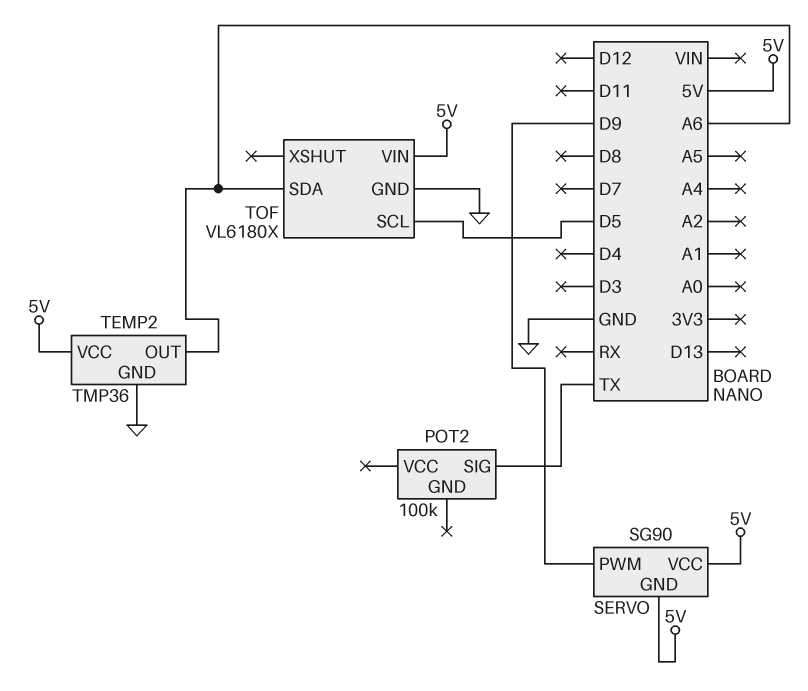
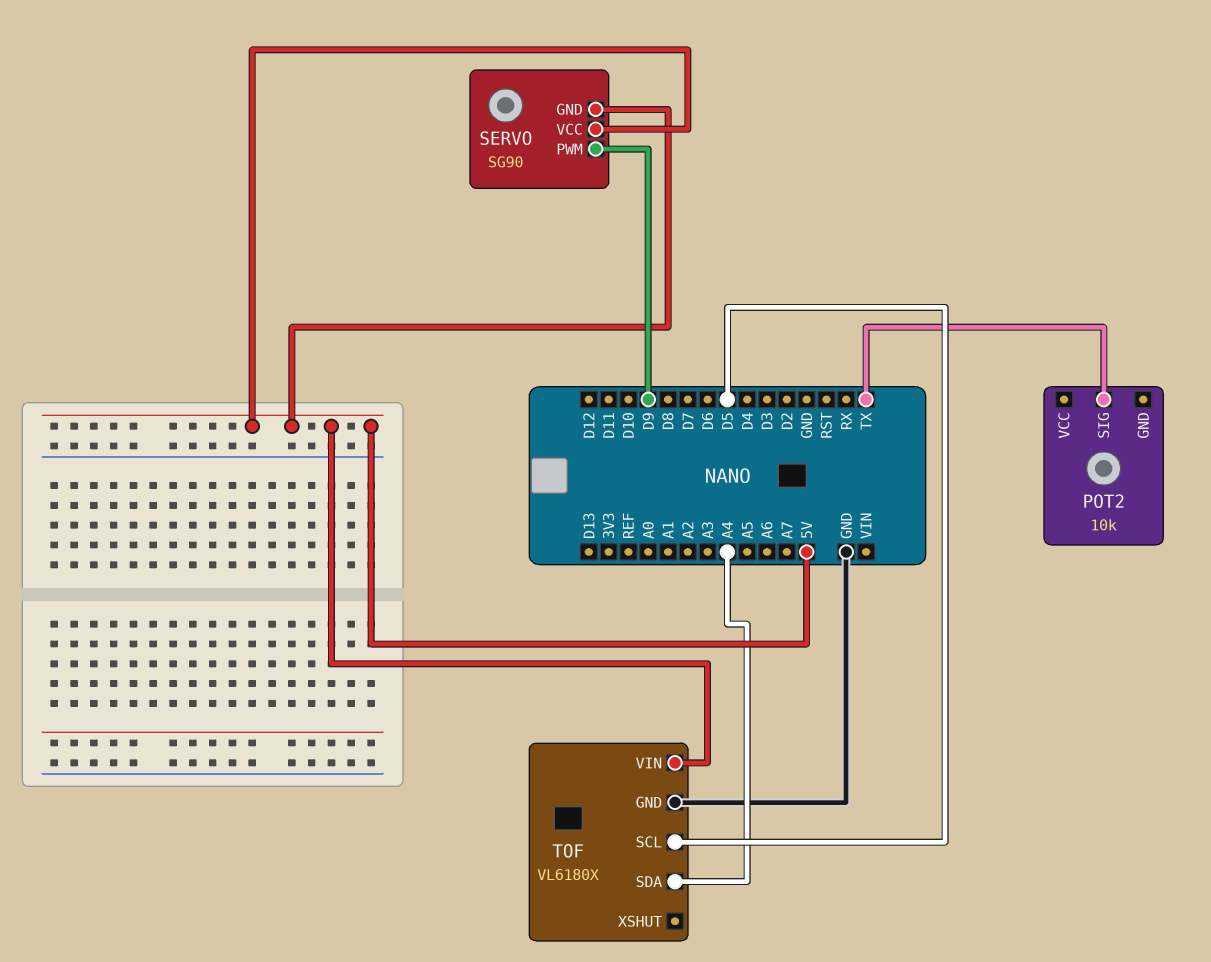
POT2: 100k -> 10k
TEMP2: TMP36 -> none
TEMP2 pin GND: GND -> none
TEMP2 pin OUT: A6 -> none
TEMP2 pin VCC: 5V -> none
TOF pin SDA: A6 -> A4

